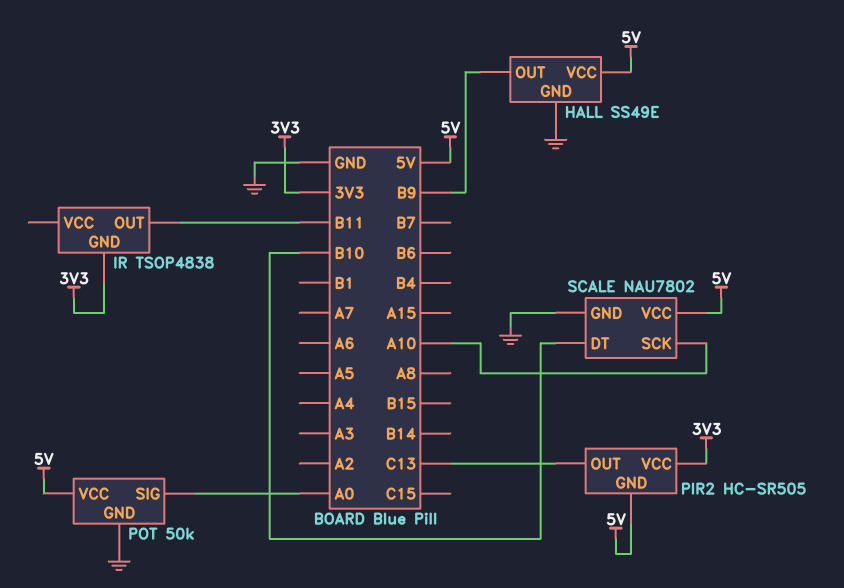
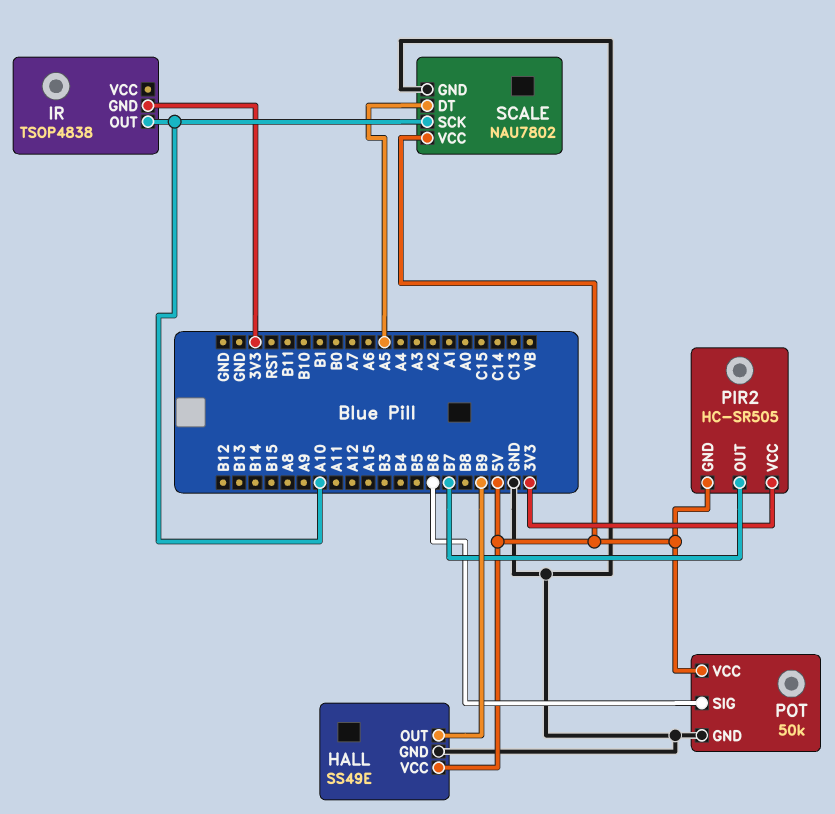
IR pin OUT: B11 -> A10
PIR2 pin OUT: C13 -> B7
POT pin SIG: A0 -> B6
SCALE pin DT: B10 -> A5

